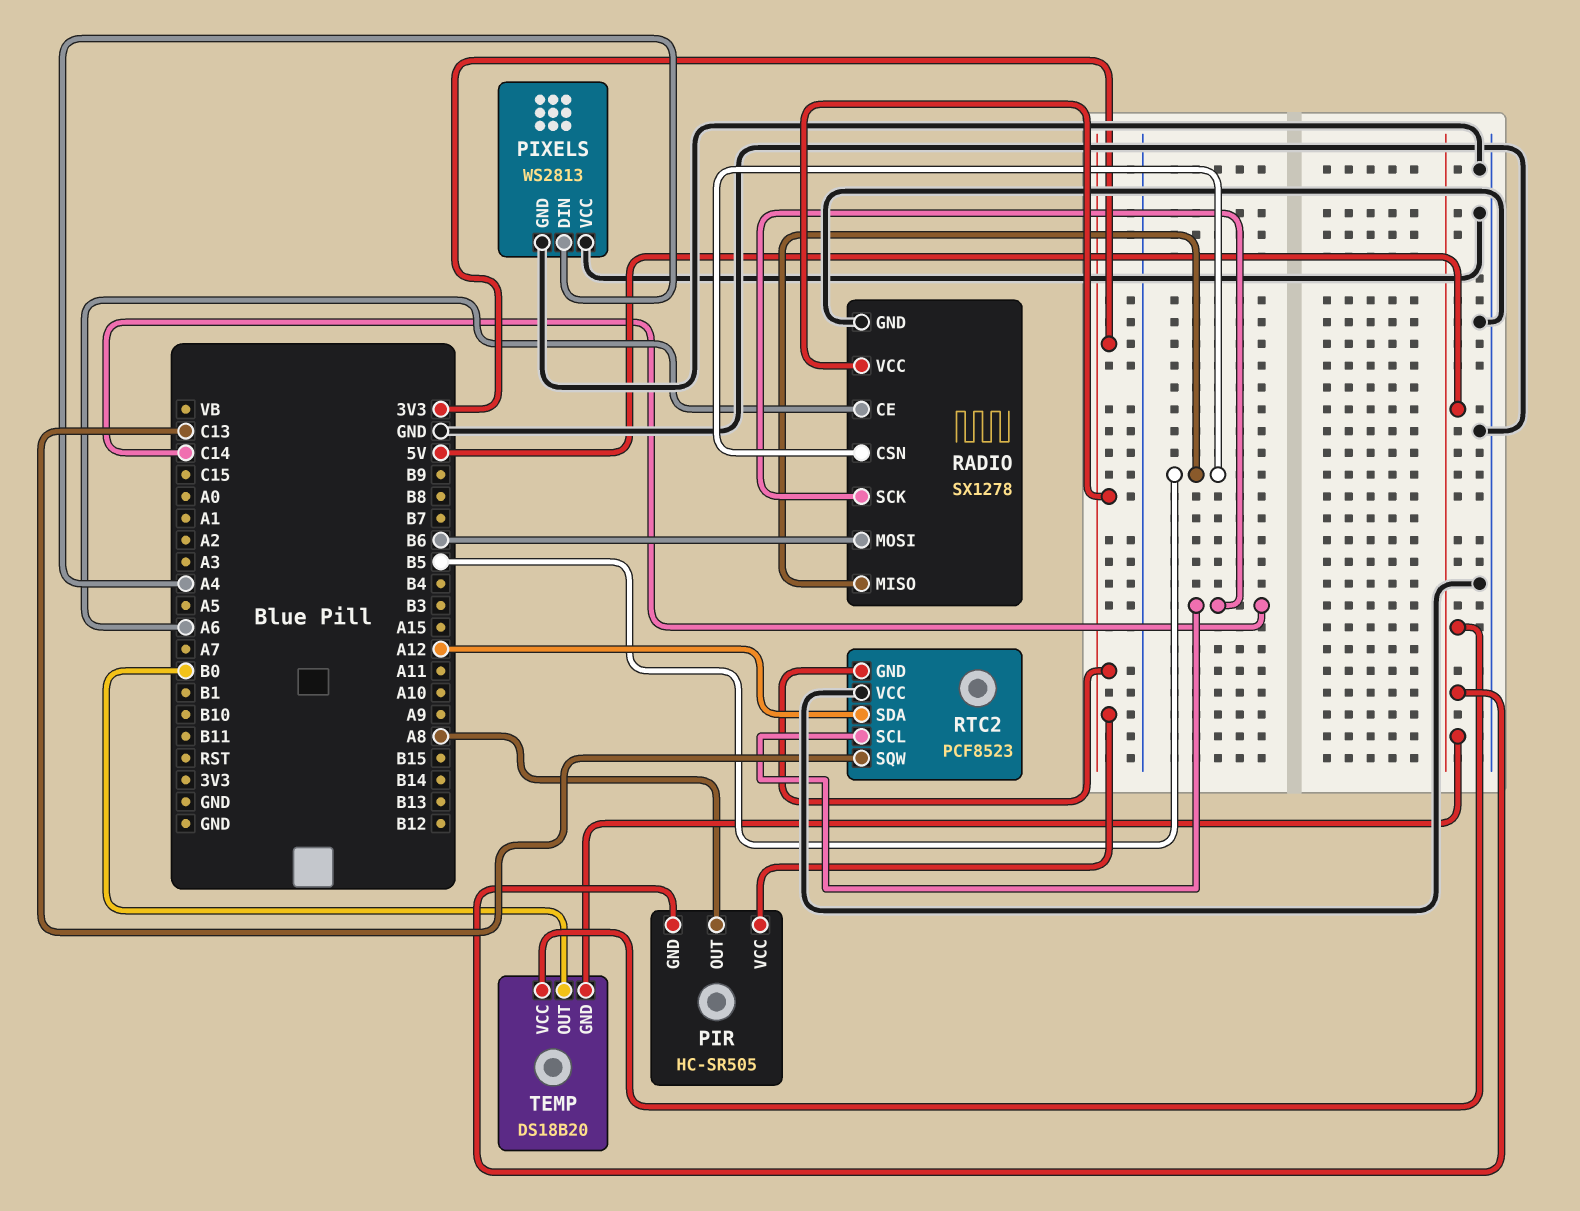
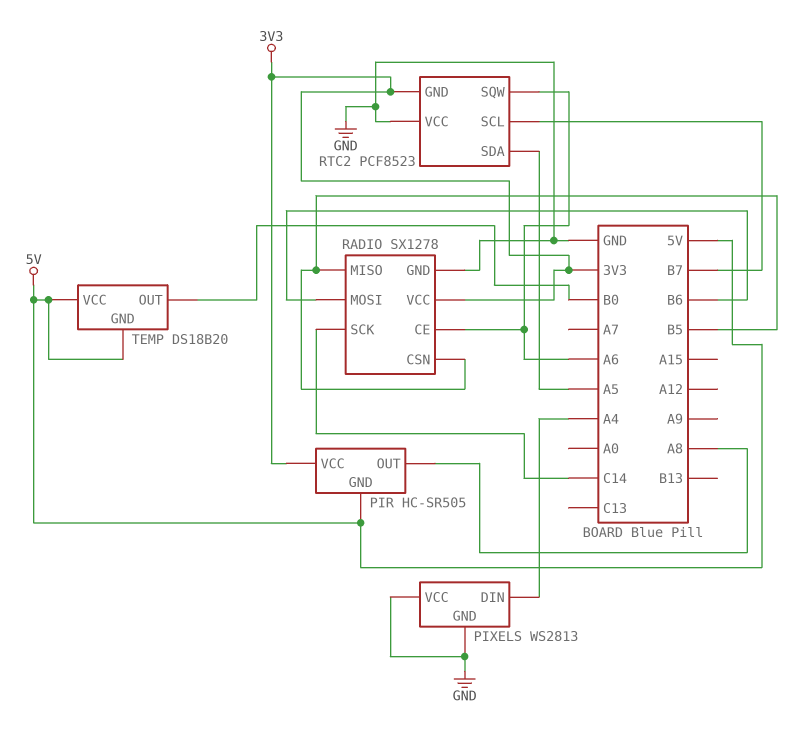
RTC2 pin SCL: C14 -> B7
RTC2 pin SDA: A12 -> A5
RTC2 pin SQW: C13 -> A6

